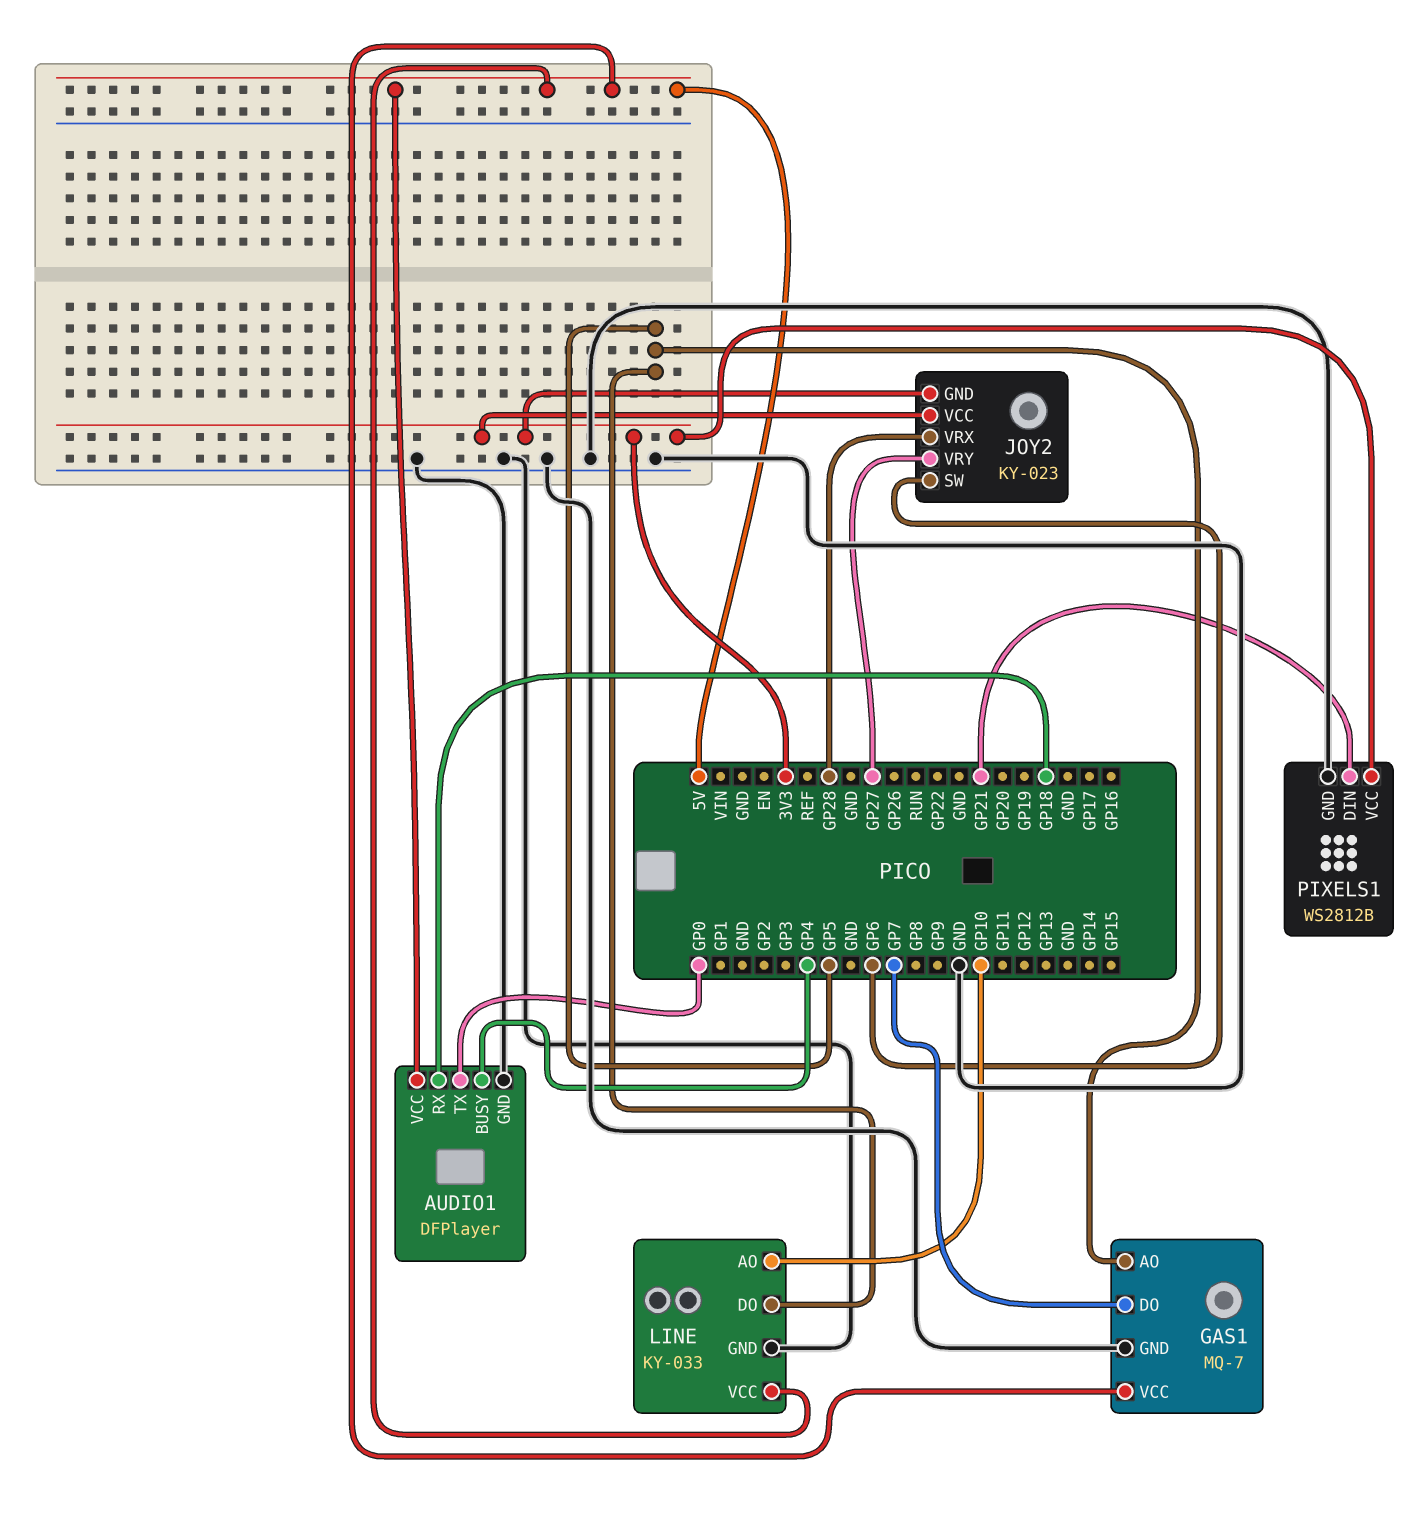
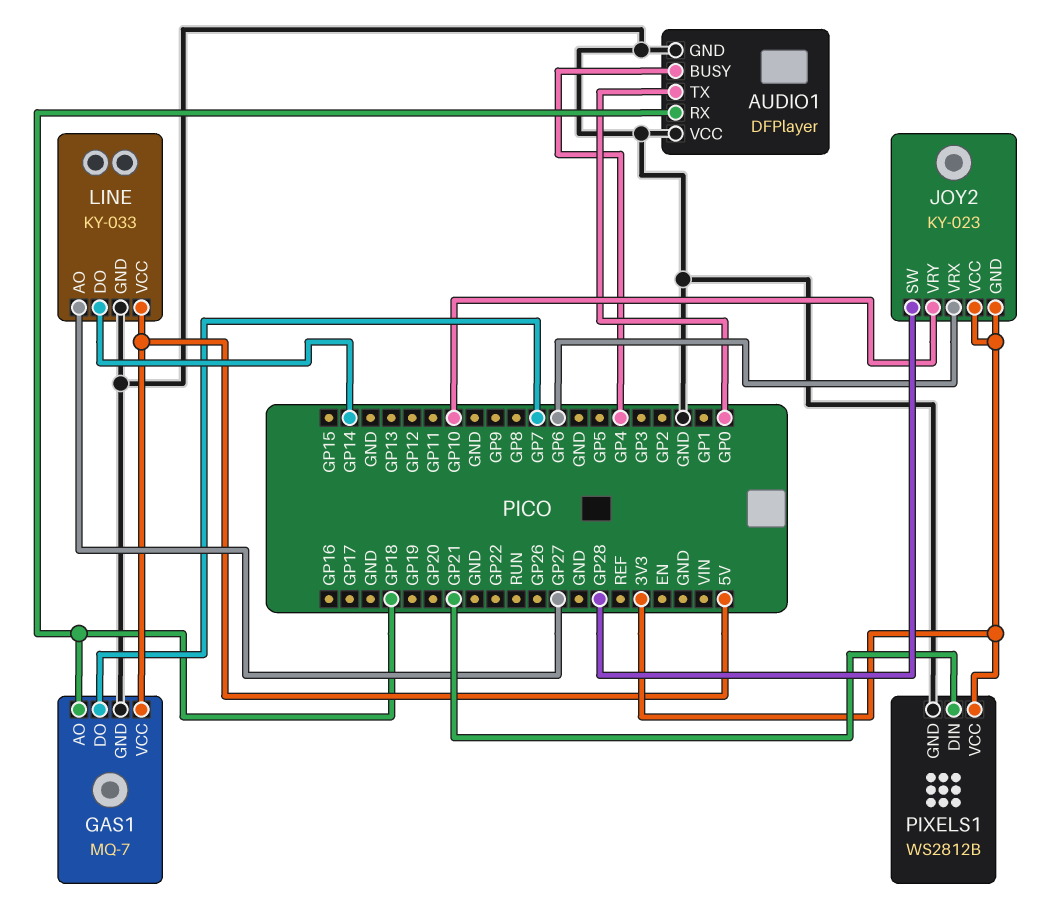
AUDIO1 pin VCC: 5V -> GND
GAS1 pin AO: GP5 -> GP18
JOY2 pin SW: GP6 -> GP28
JOY2 pin VRX: GP28 -> GP6
JOY2 pin VRY: GP27 -> GP10
LINE pin AO: GP10 -> GP27
LINE pin DO: GP5 -> GP14

